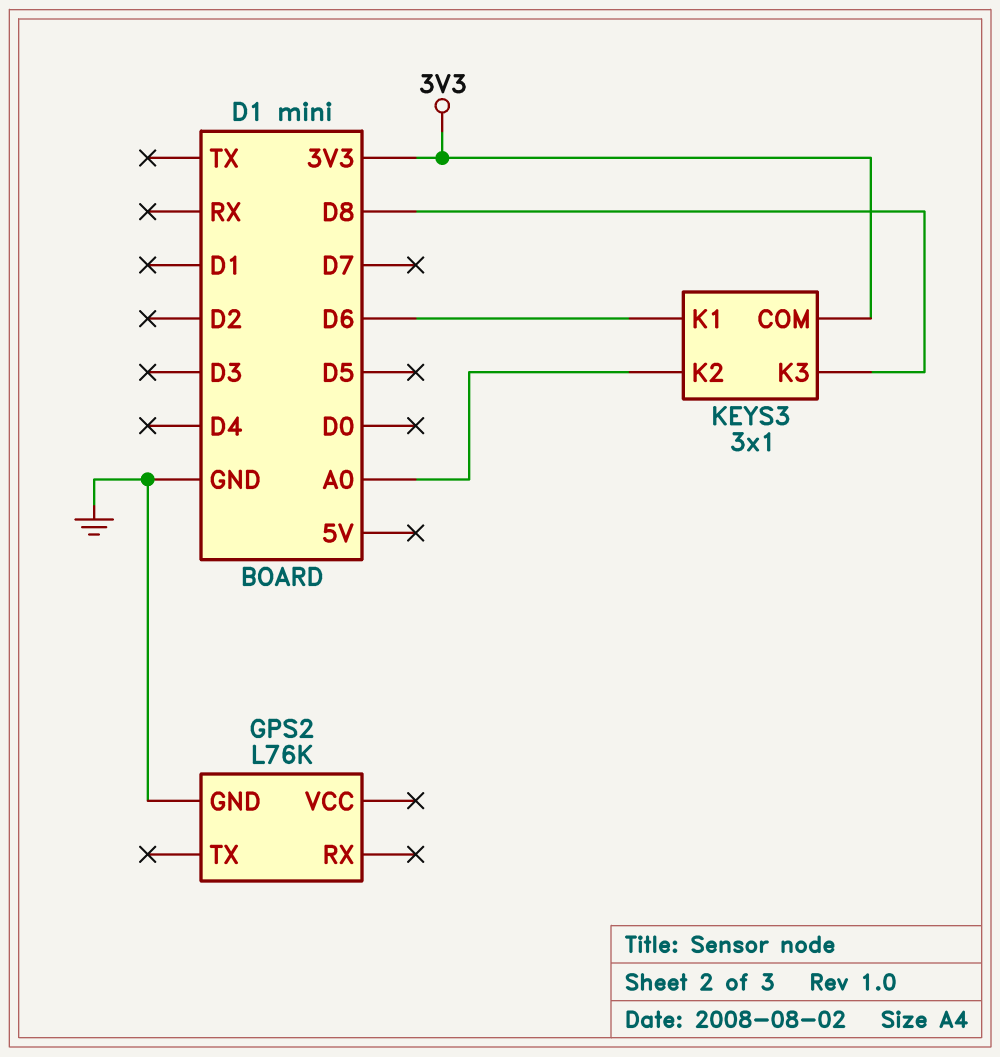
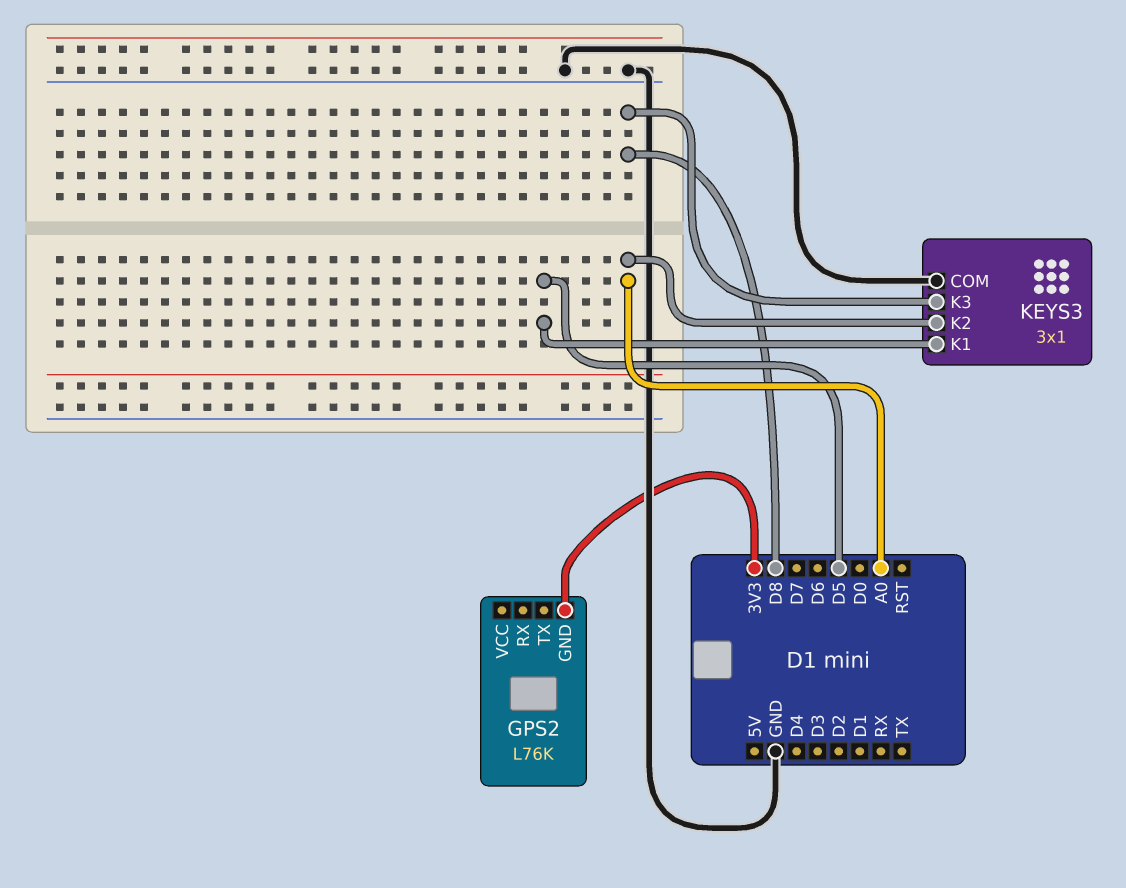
GPS2 pin GND: GND -> 3V3
KEYS3 pin COM: 3V3 -> GND
KEYS3 pin K1: D6 -> D5

